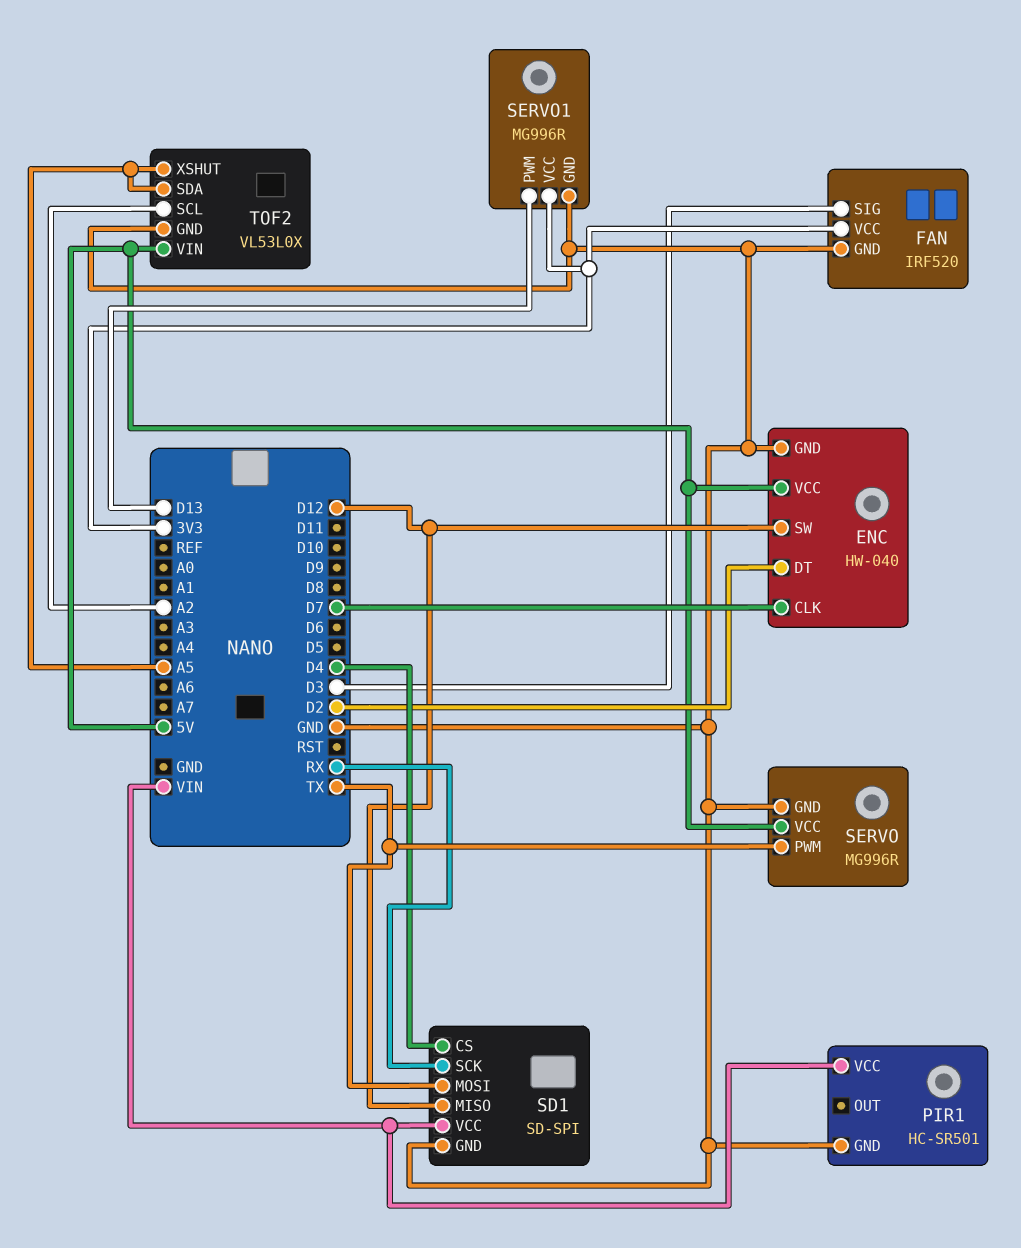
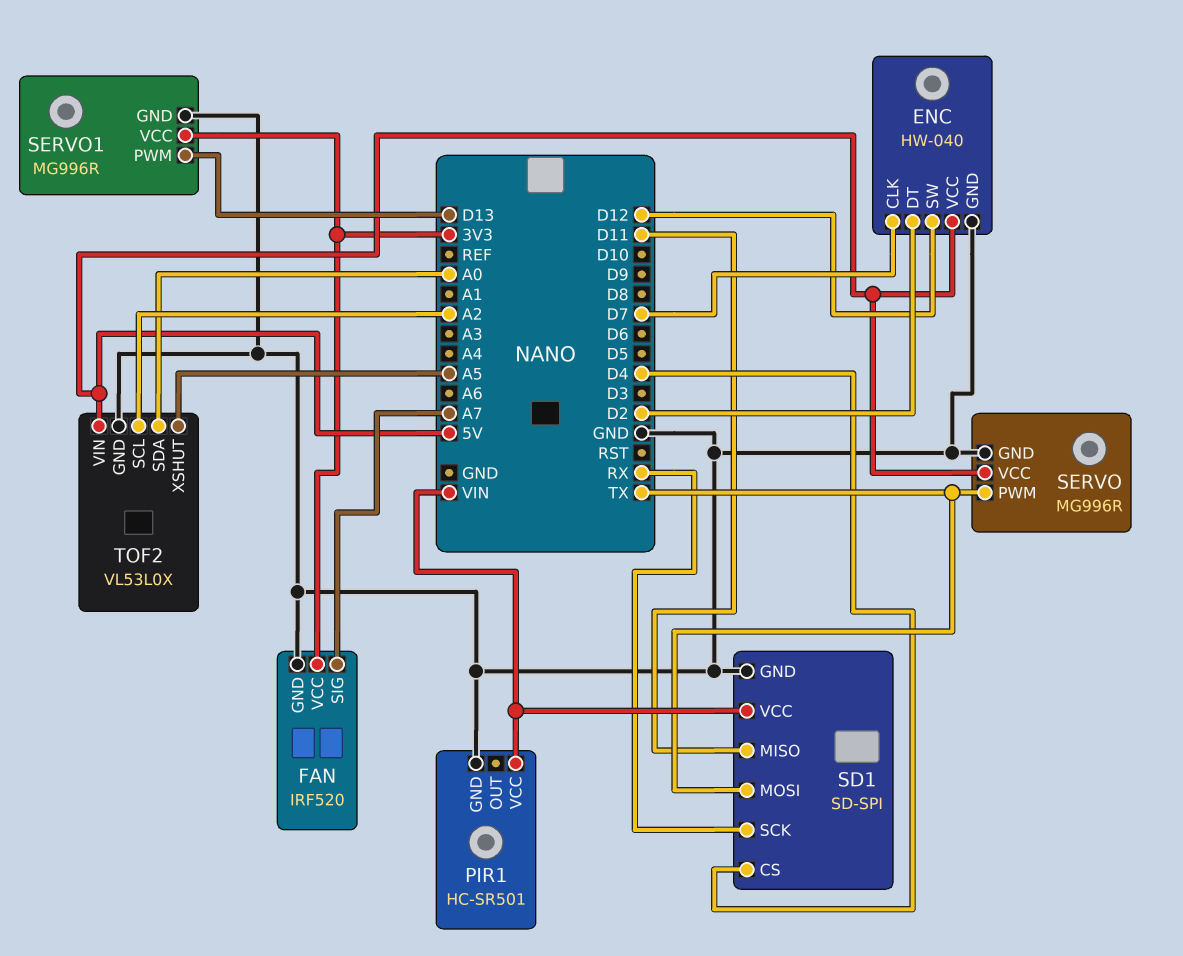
FAN pin SIG: D3 -> A7
SD1 pin MISO: D12 -> D11
TOF2 pin SDA: A5 -> A0

